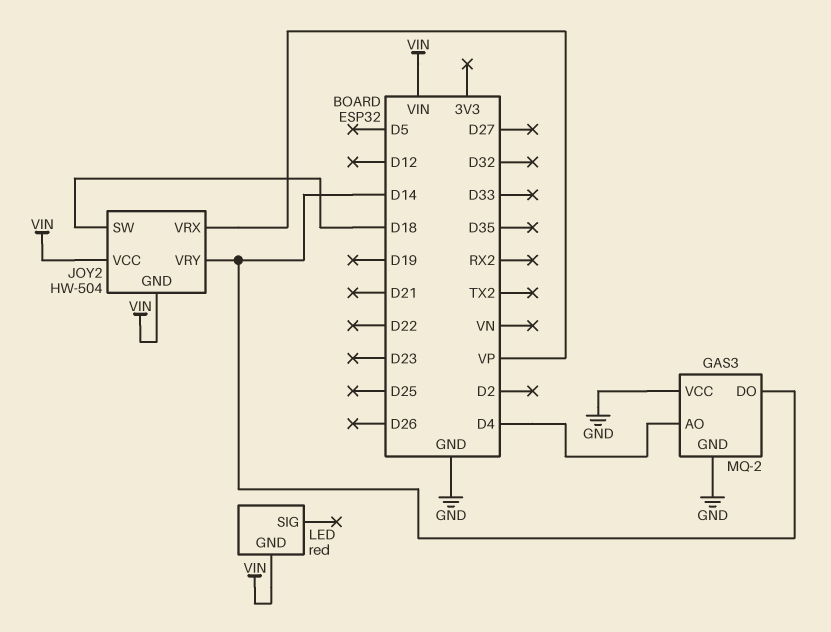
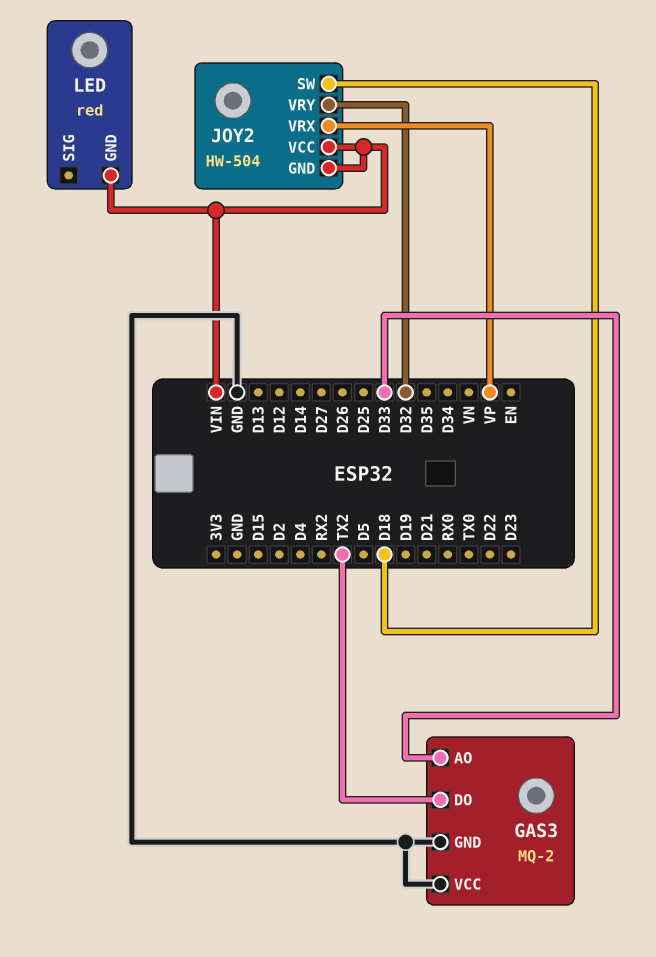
GAS3 pin AO: D4 -> D33
GAS3 pin DO: D14 -> TX2
JOY2 pin VRY: D14 -> D32

